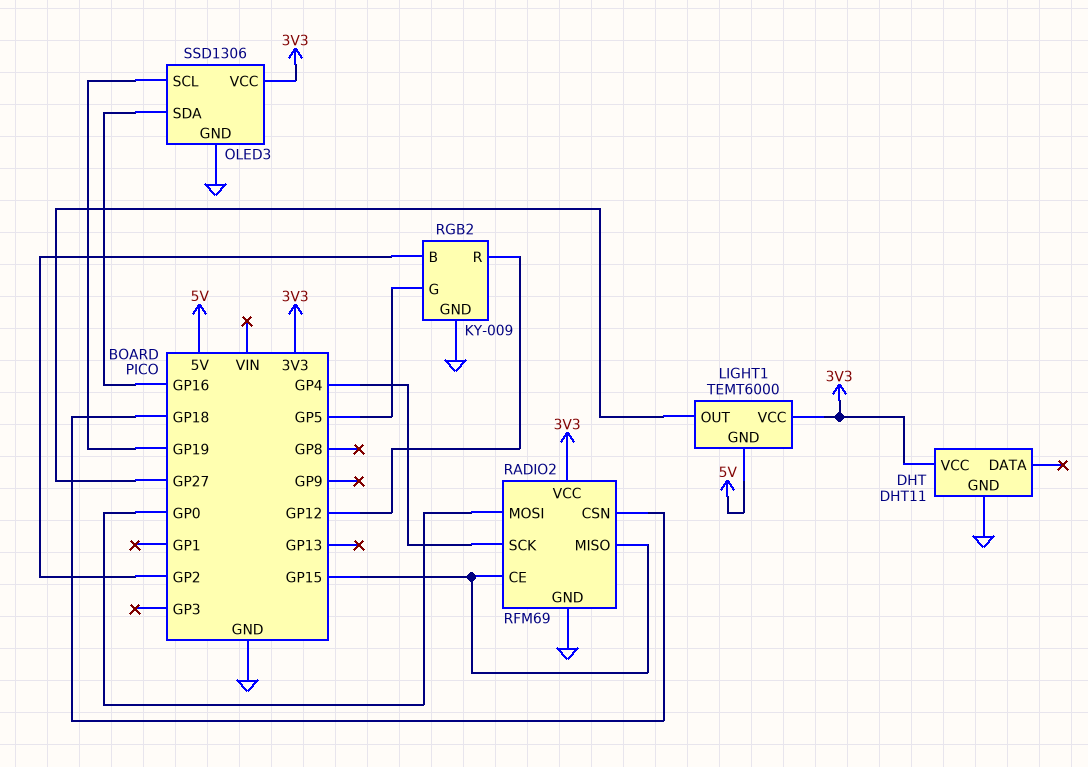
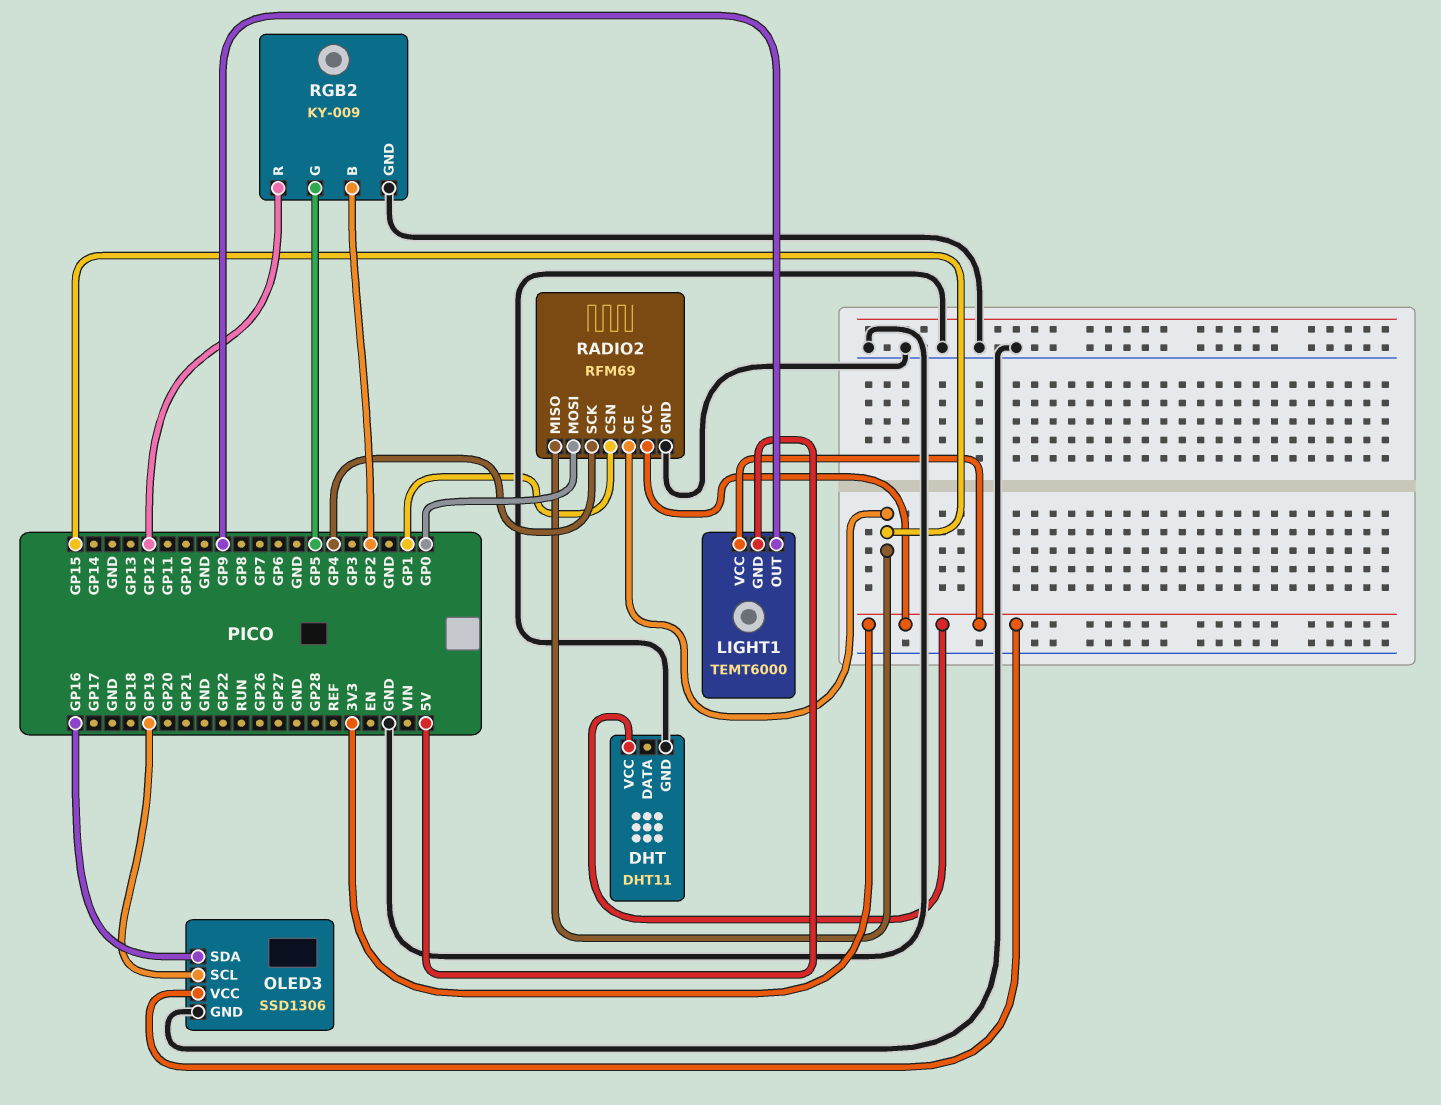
LIGHT1 pin OUT: GP27 -> GP9
RADIO2 pin CSN: GP18 -> GP1

